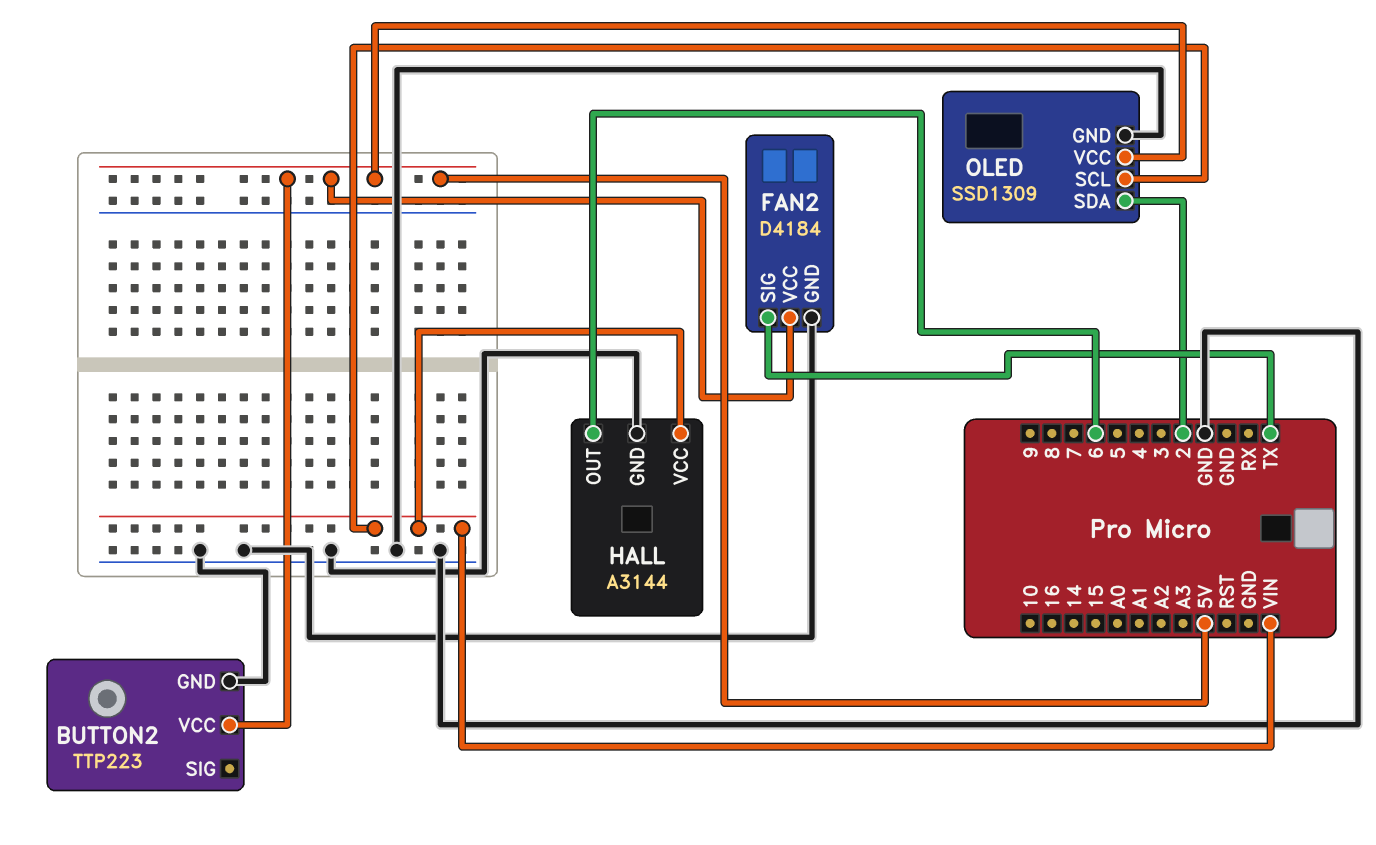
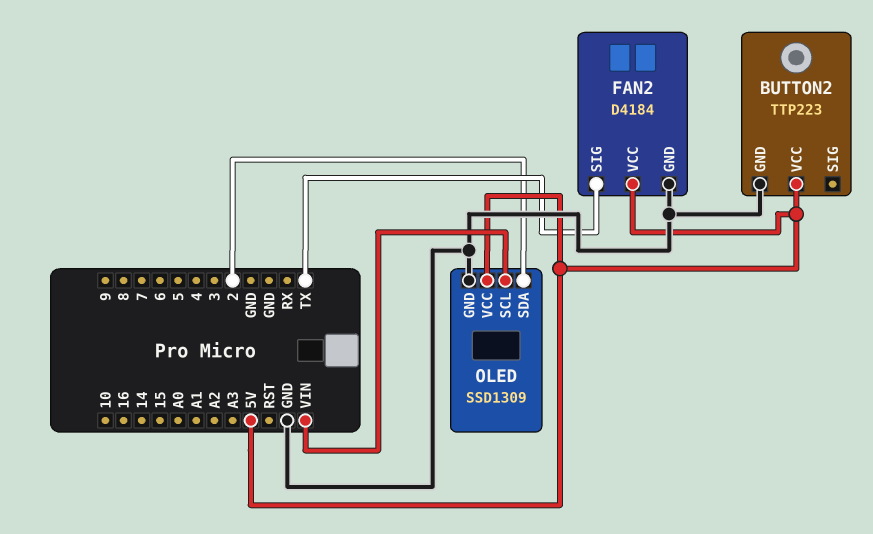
HALL: A3144 -> none
HALL pin GND: GND -> none
HALL pin OUT: 6 -> none
HALL pin VCC: VIN -> none

